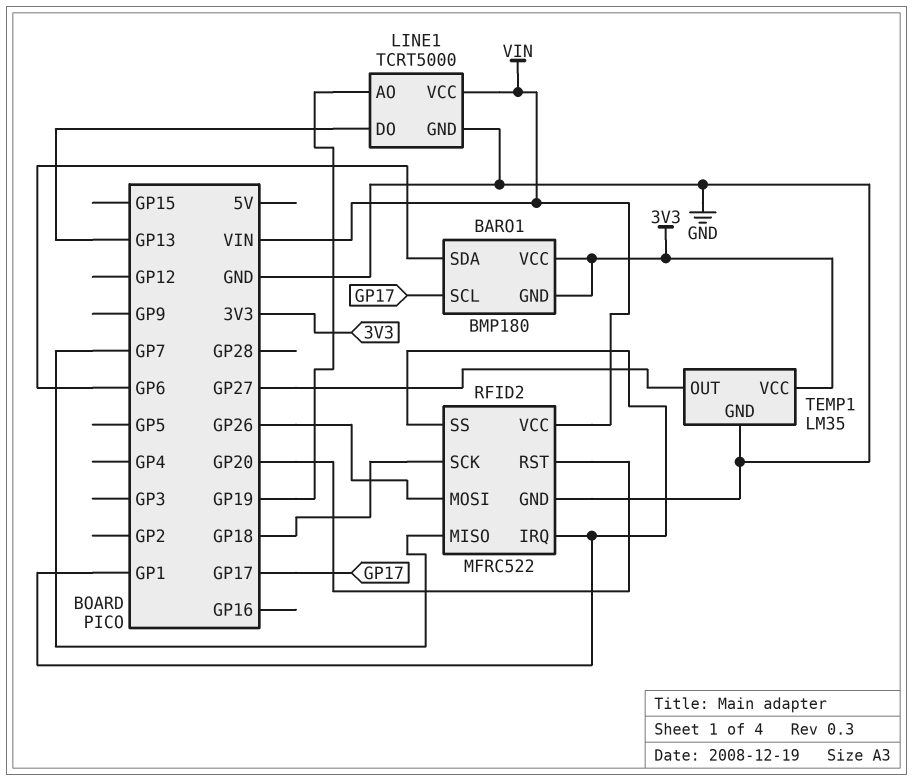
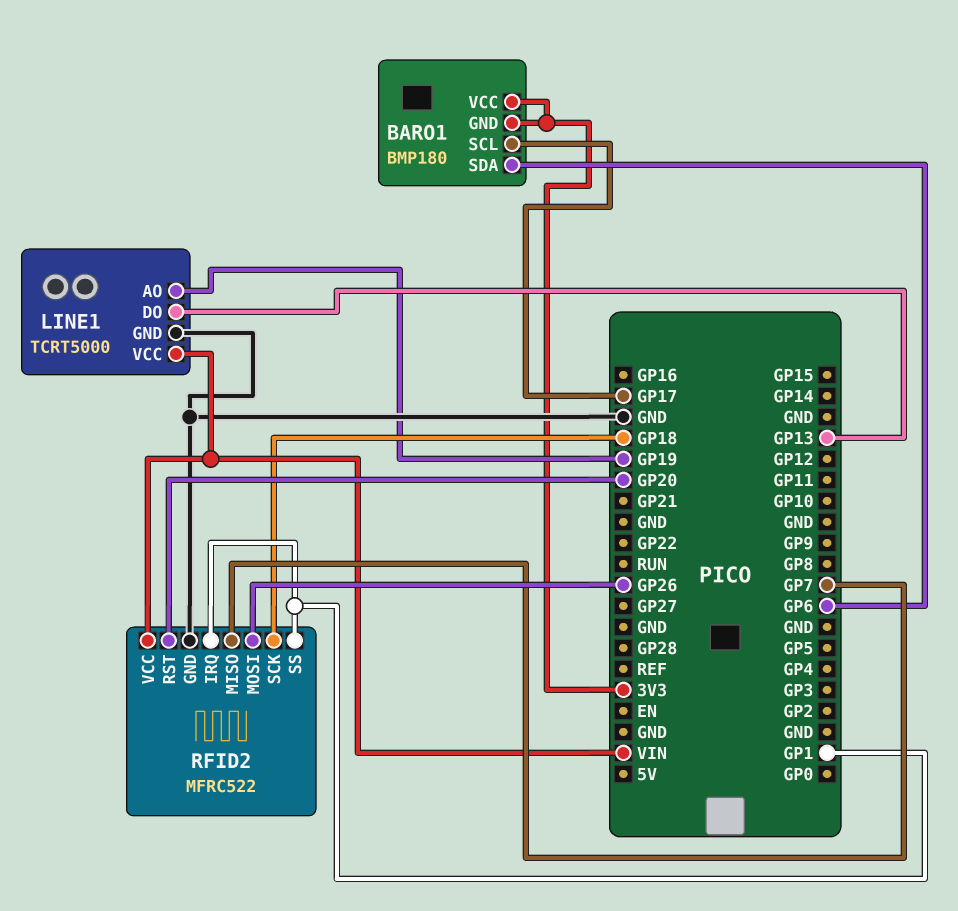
TEMP1: LM35 -> none
TEMP1 pin GND: GND -> none
TEMP1 pin OUT: GP27 -> none
TEMP1 pin VCC: 3V3 -> none

